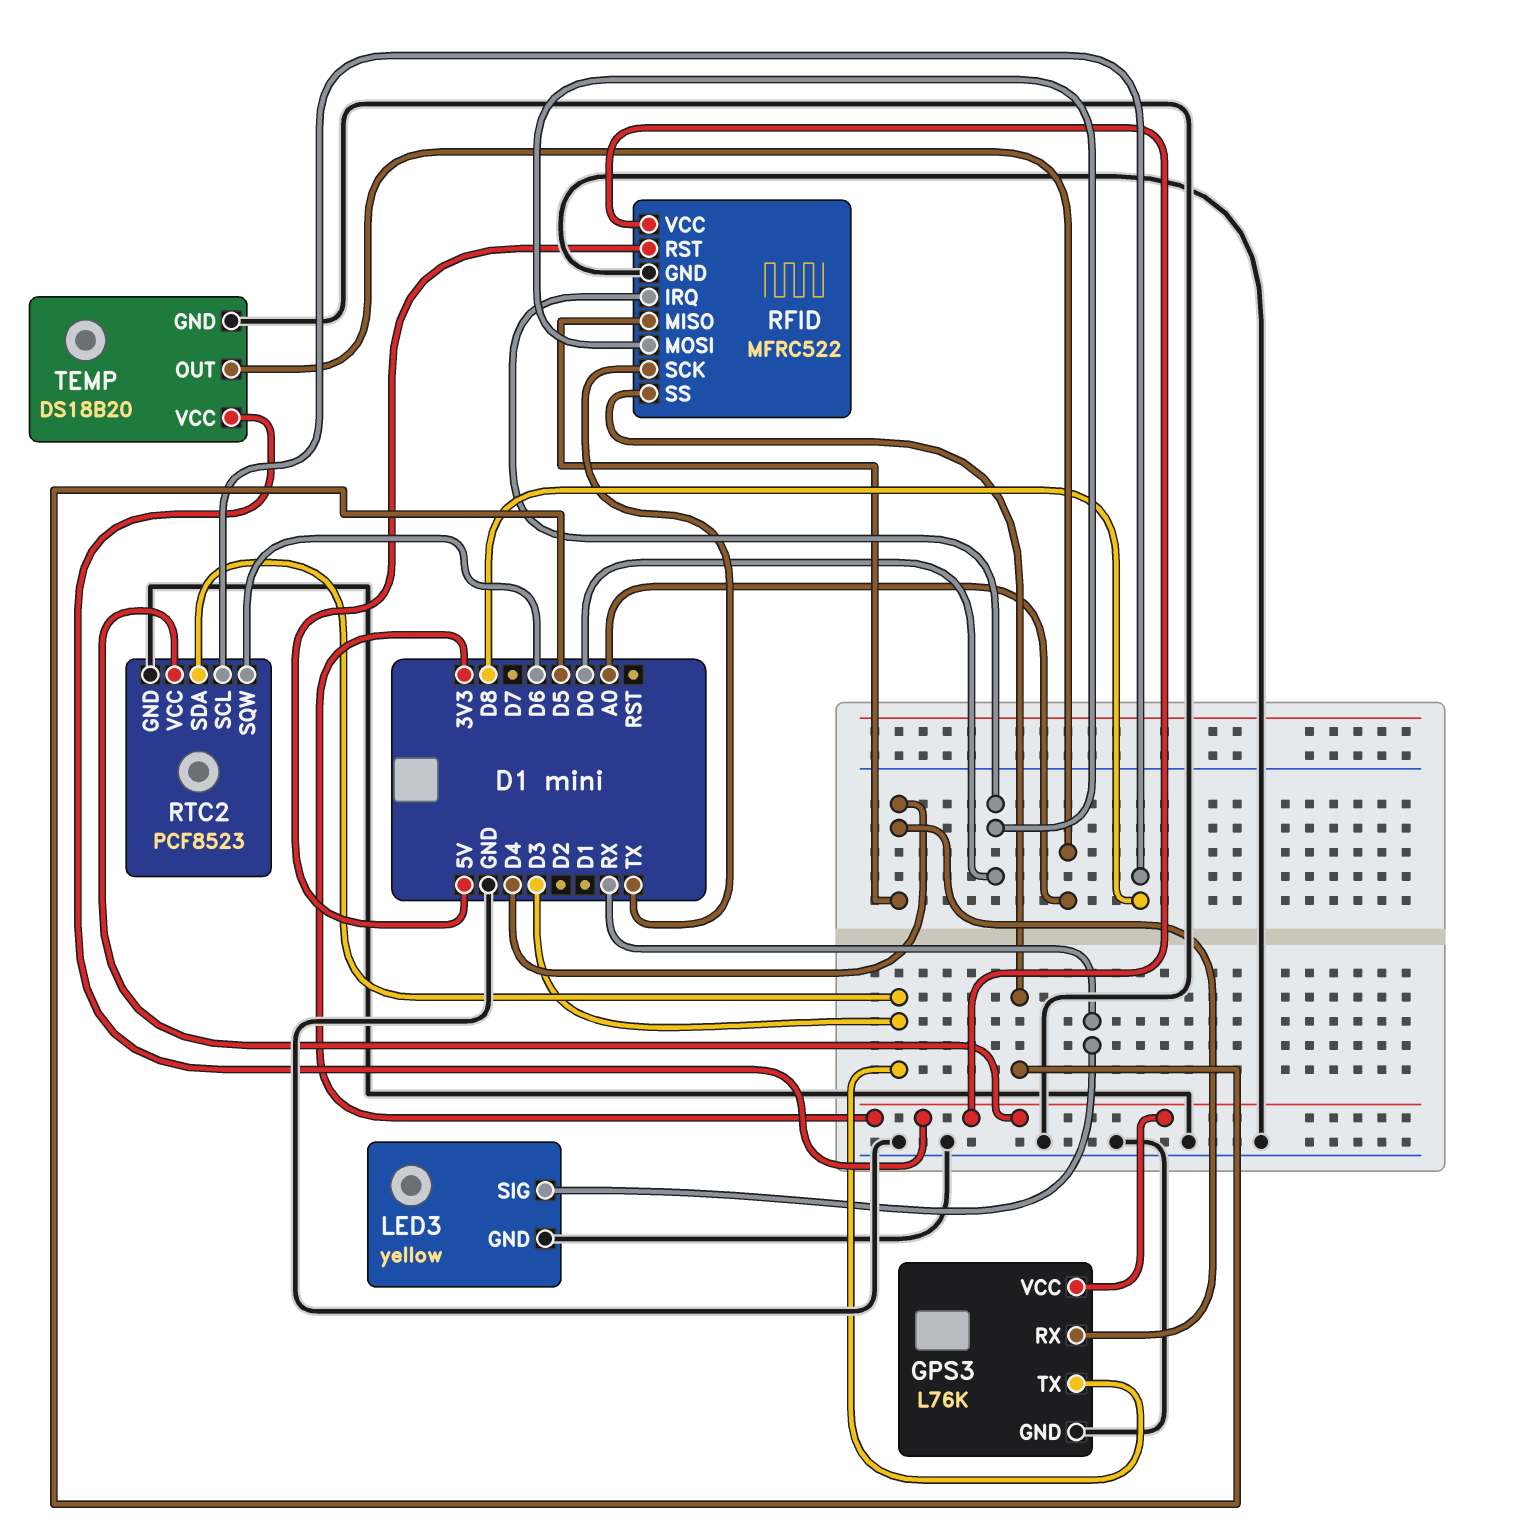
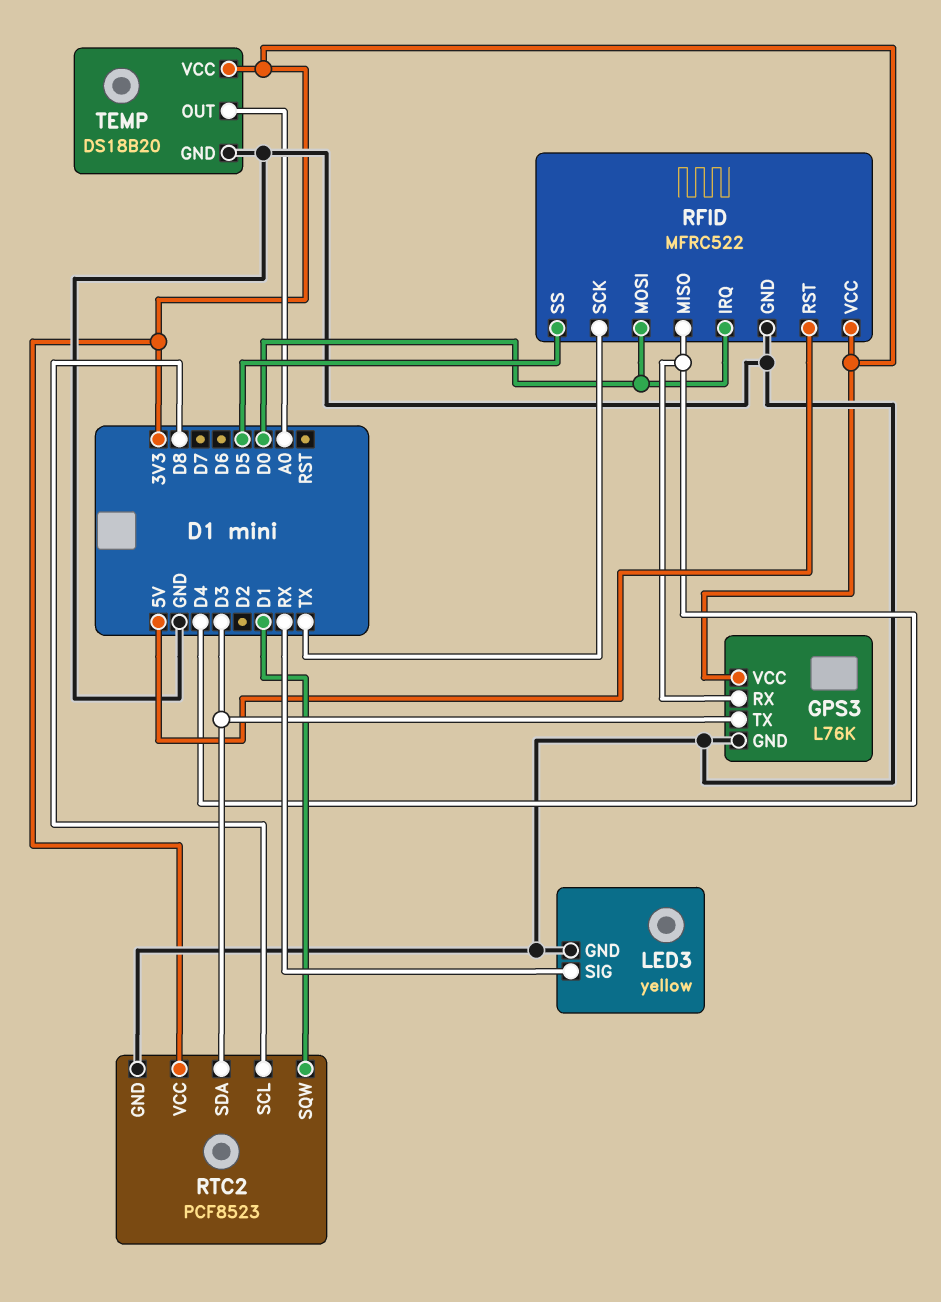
RTC2 pin SQW: D6 -> D1

